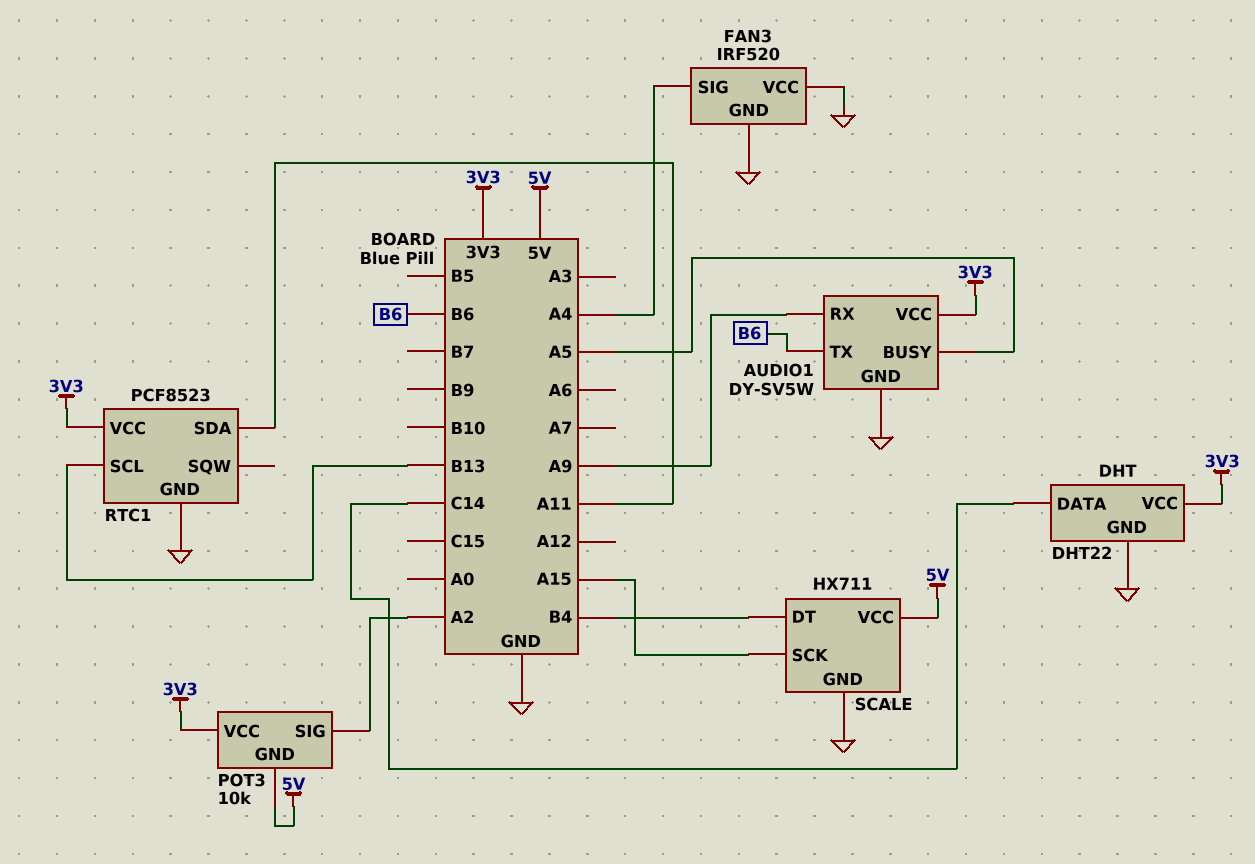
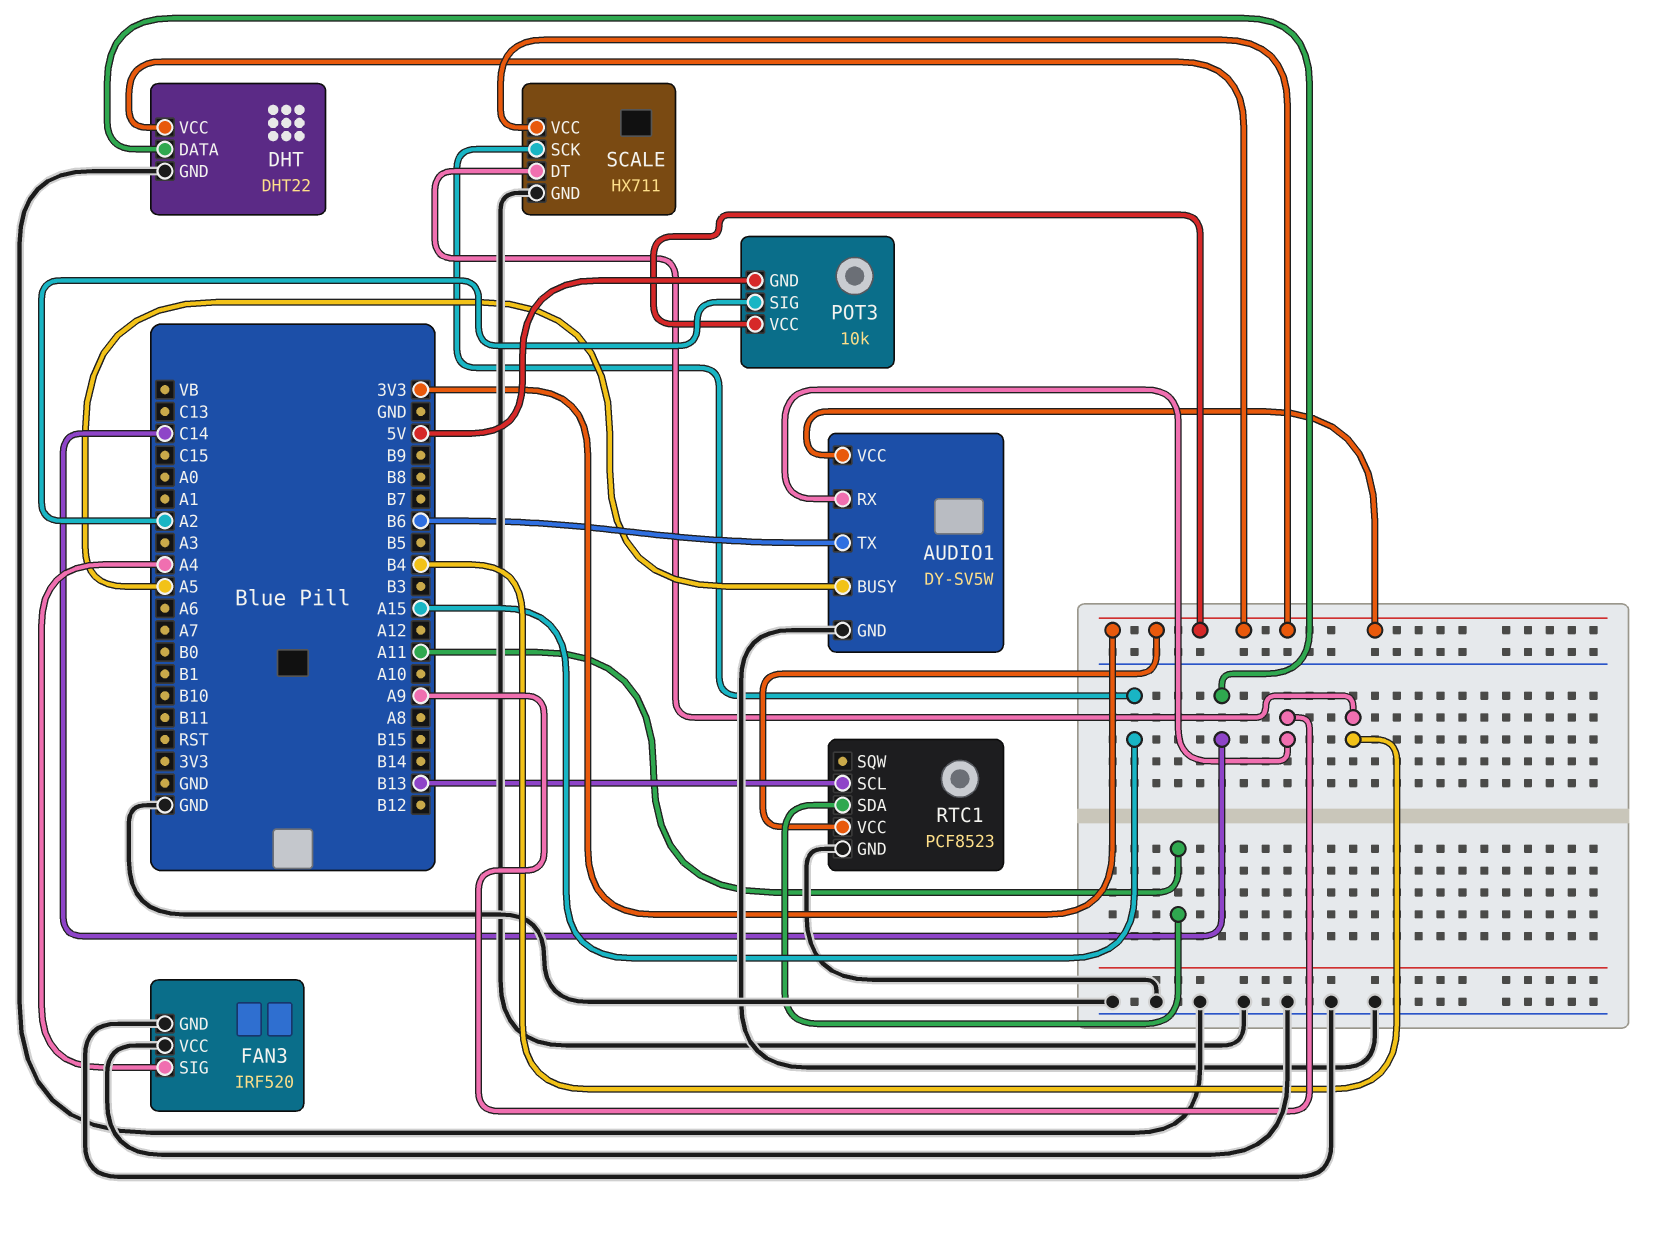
SCALE pin VCC: 5V -> 3V3

